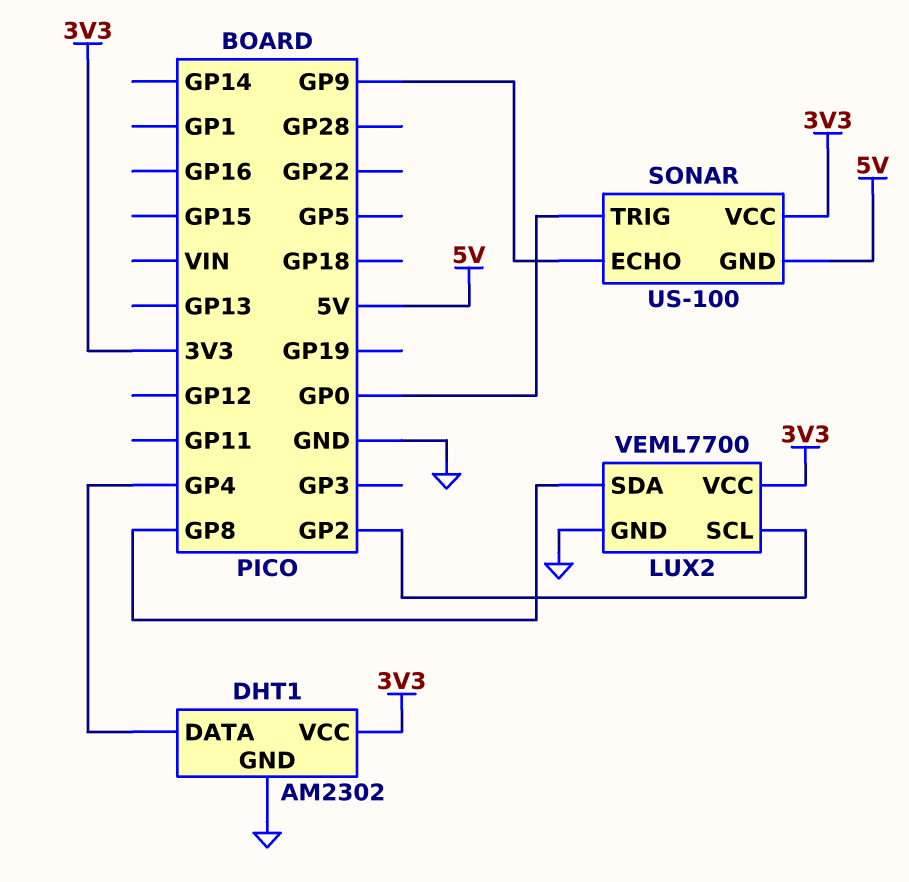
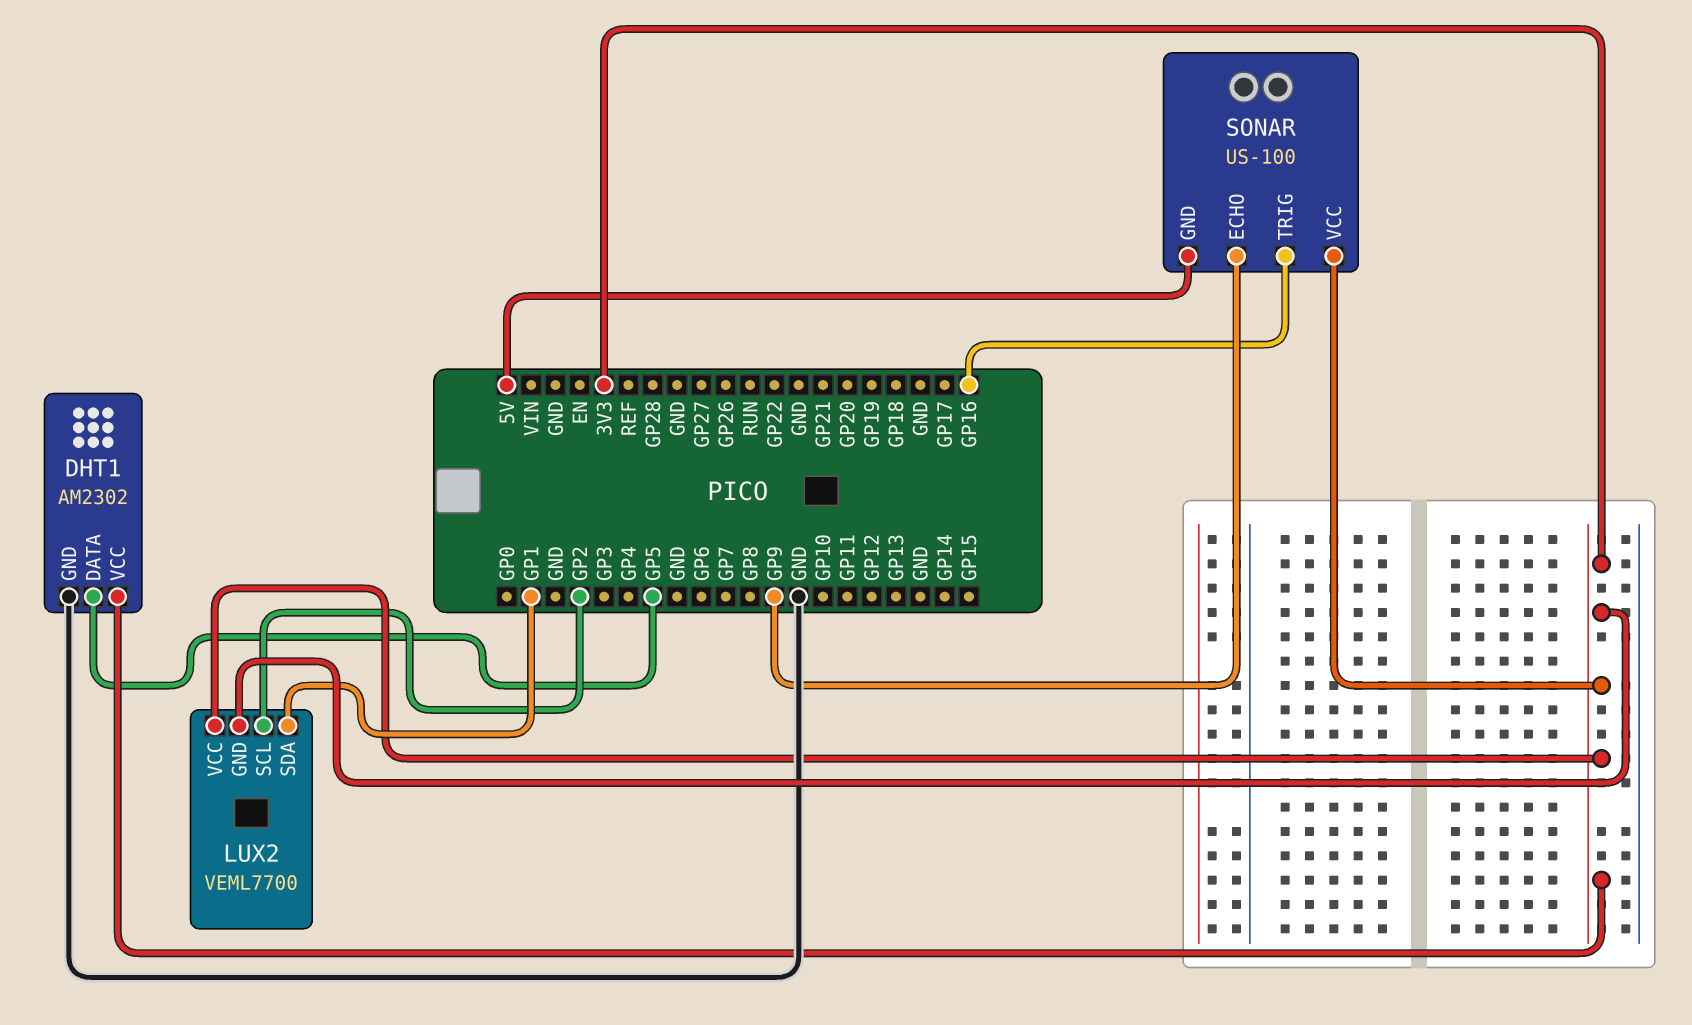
DHT1 pin DATA: GP4 -> GP5
LUX2 pin GND: GND -> 3V3
LUX2 pin SDA: GP8 -> GP1
SONAR pin TRIG: GP0 -> GP16

